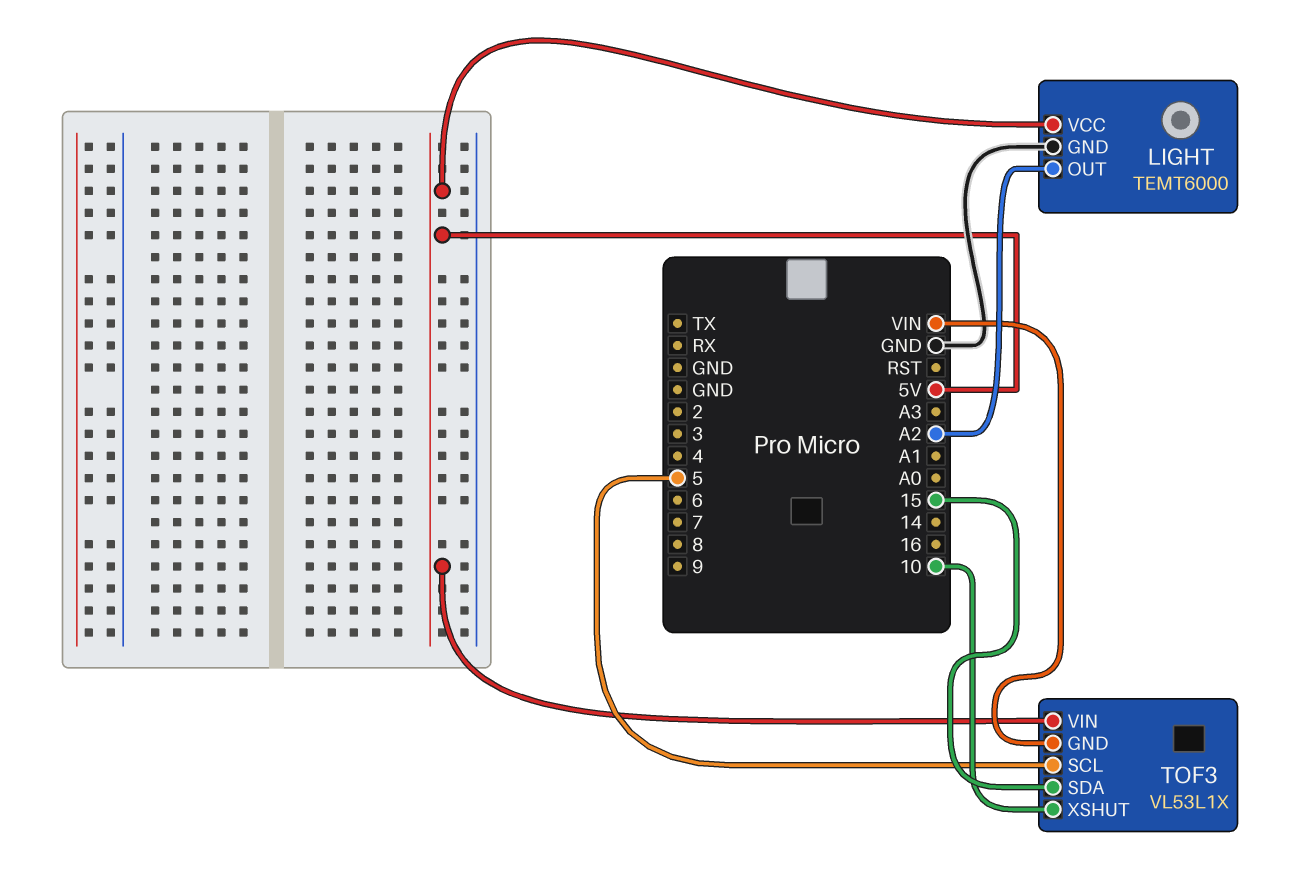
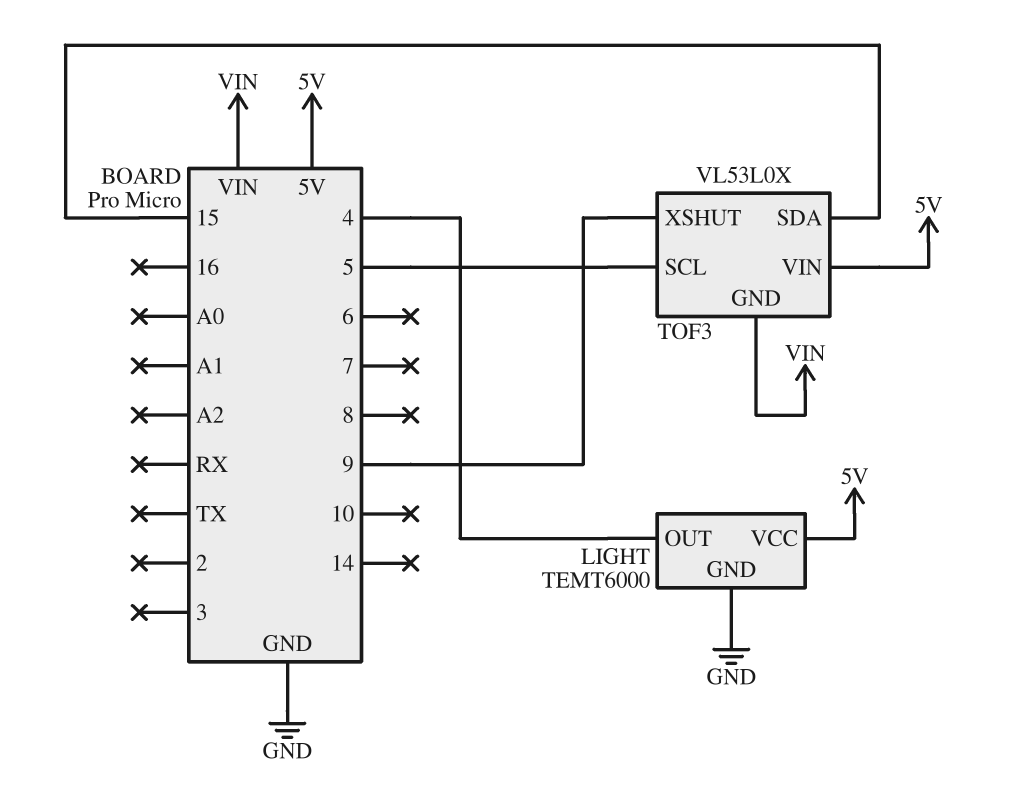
LIGHT pin OUT: A2 -> 4
TOF3: VL53L1X -> VL53L0X
TOF3 pin XSHUT: 10 -> 9

